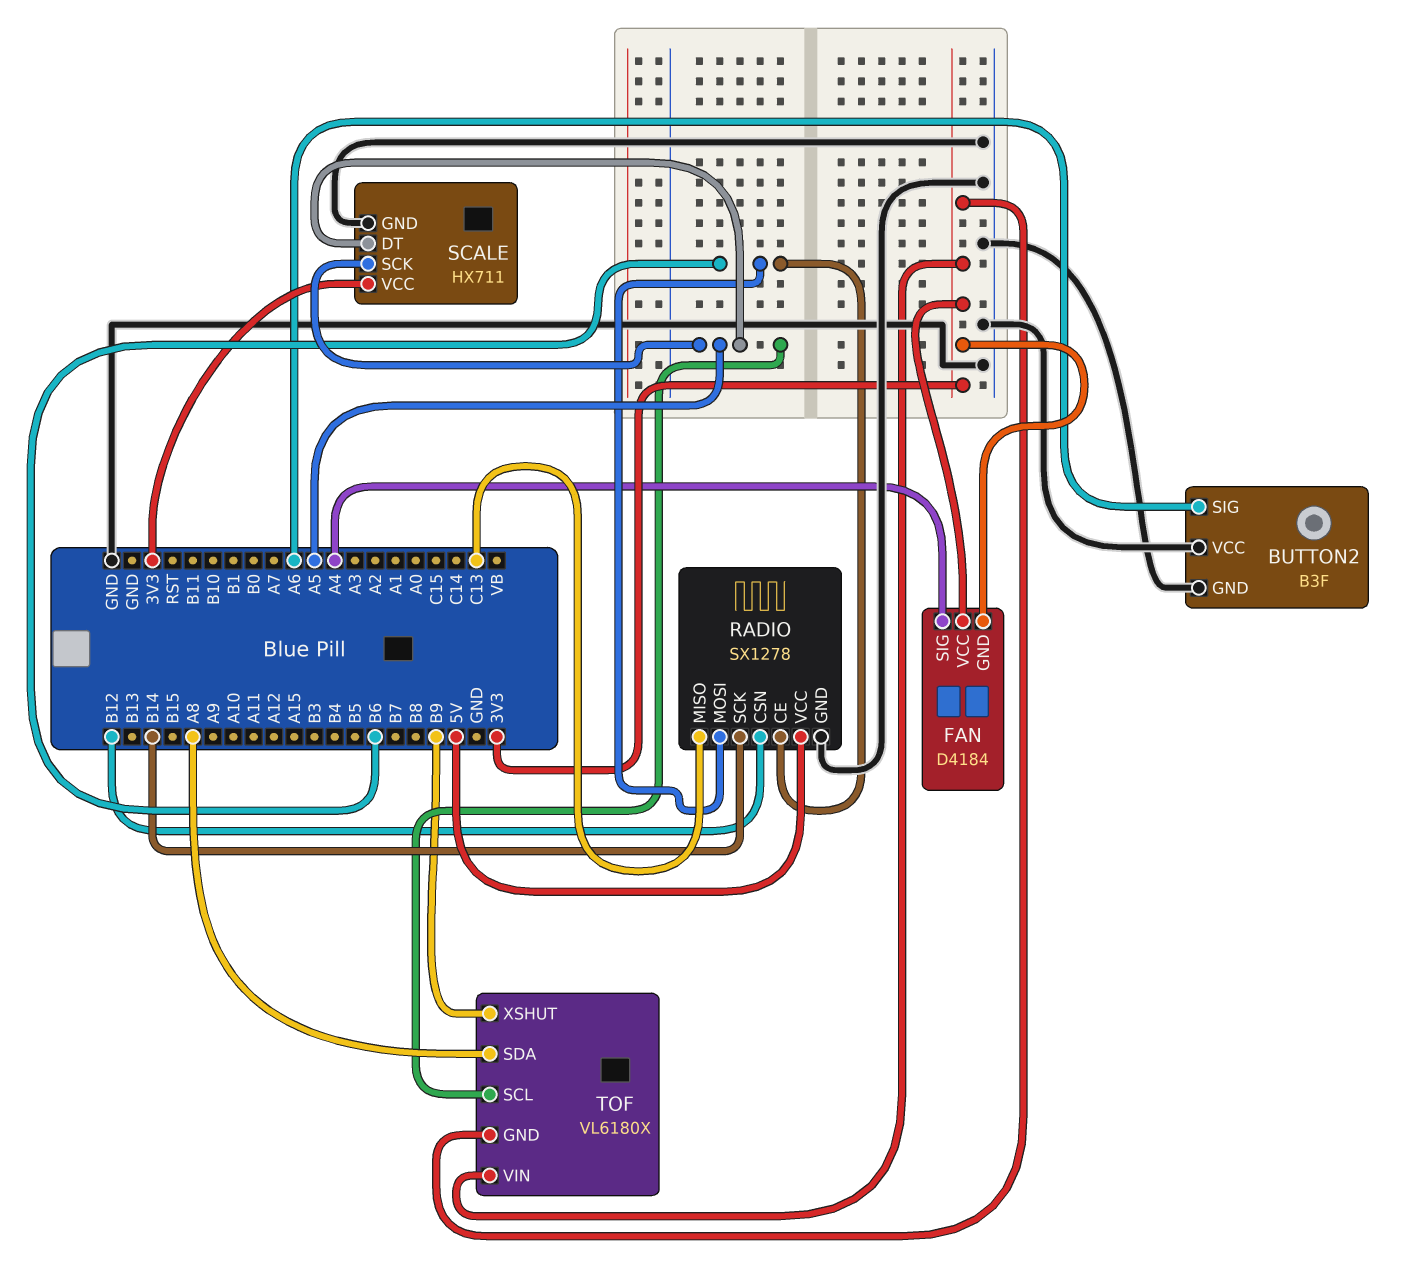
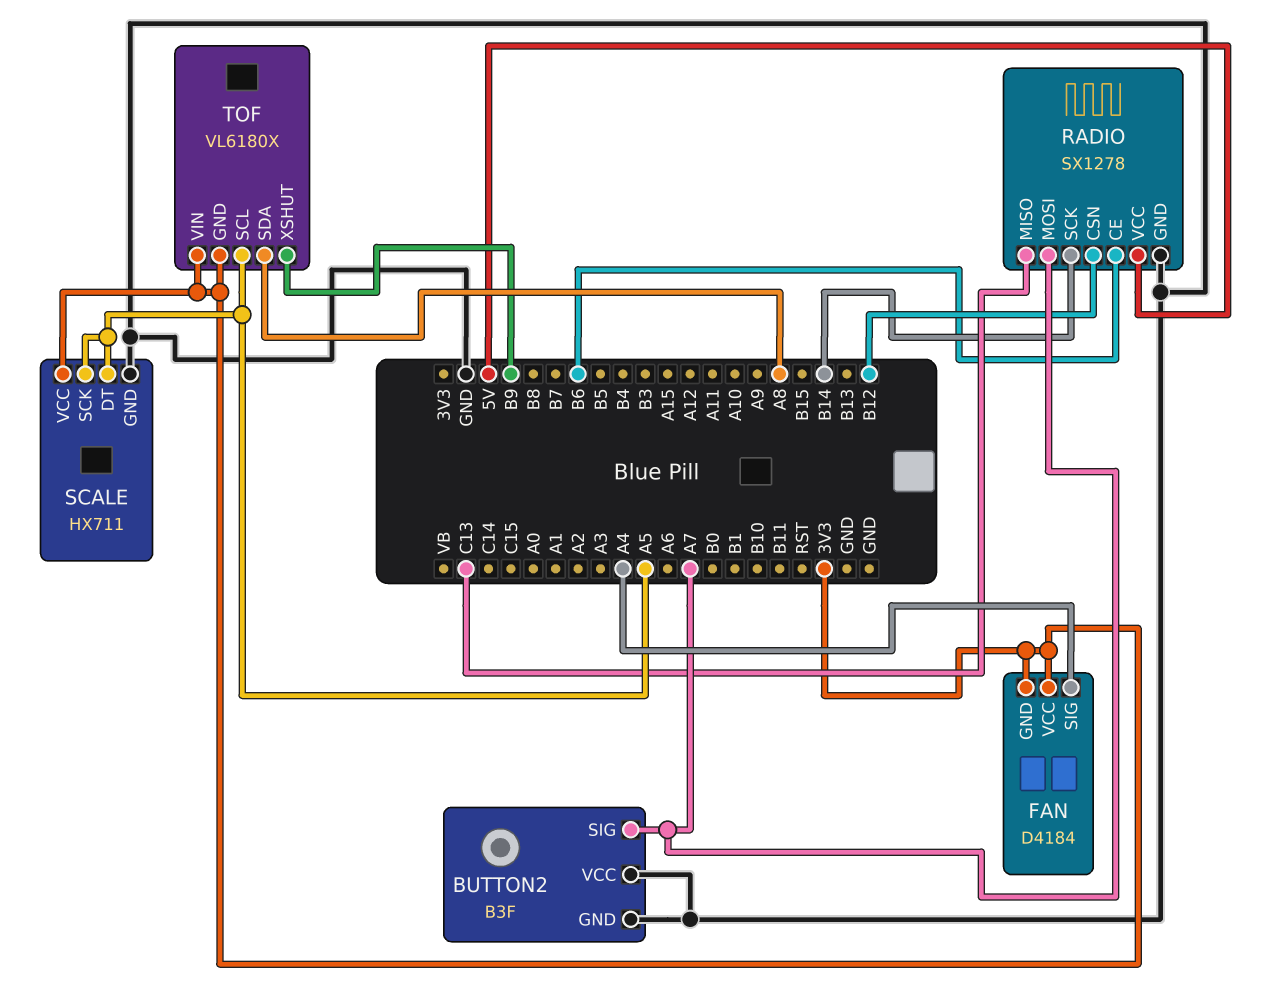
BUTTON2 pin SIG: A6 -> A7
RADIO pin MOSI: B6 -> A7

